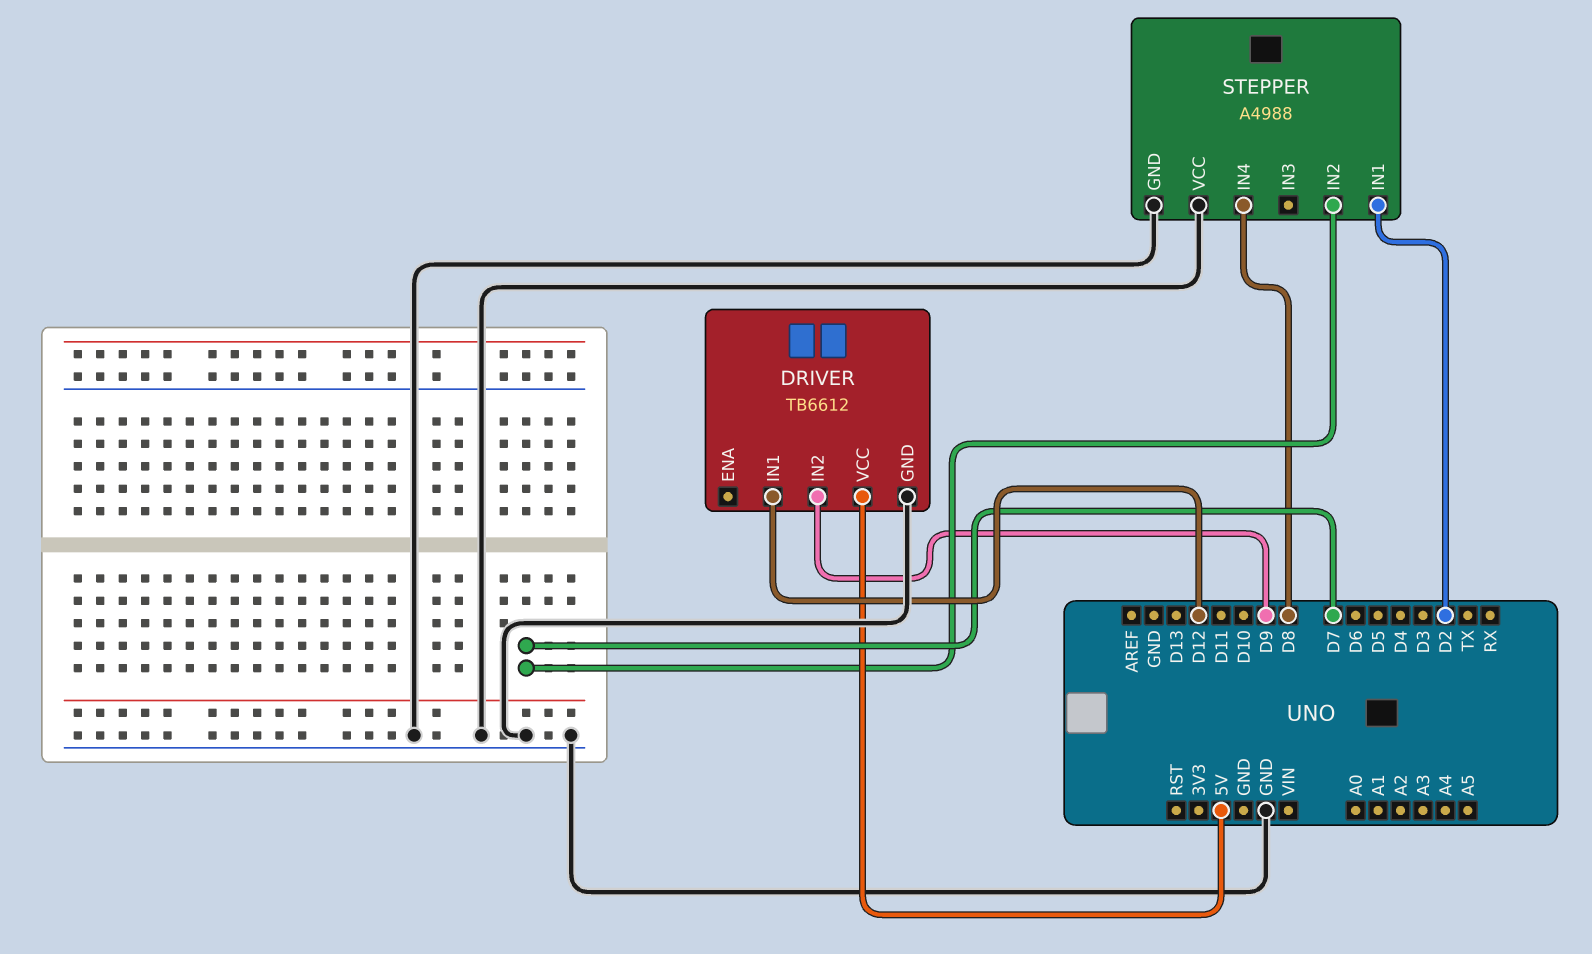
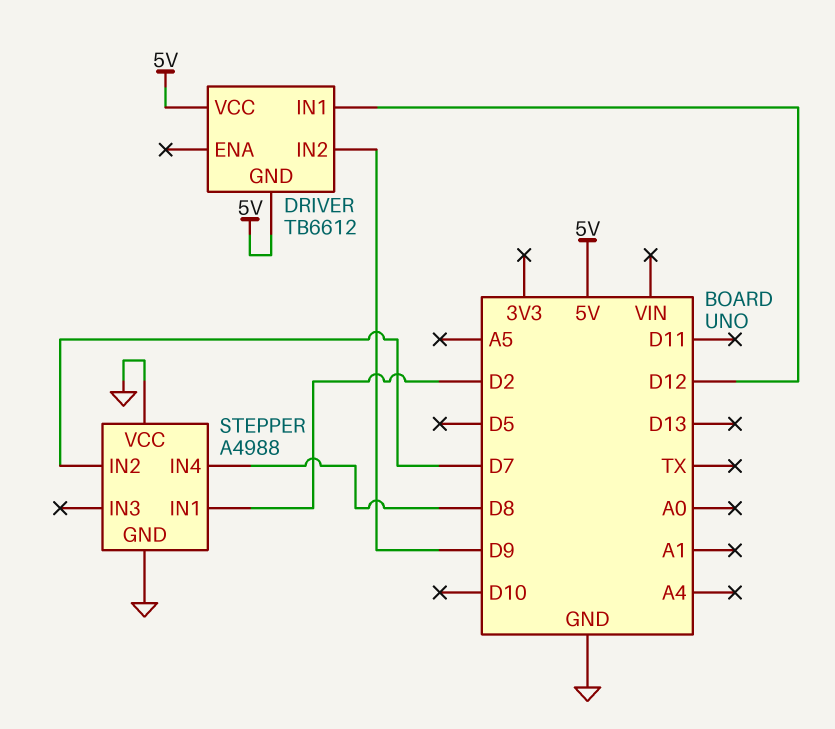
DRIVER pin GND: GND -> 5V

